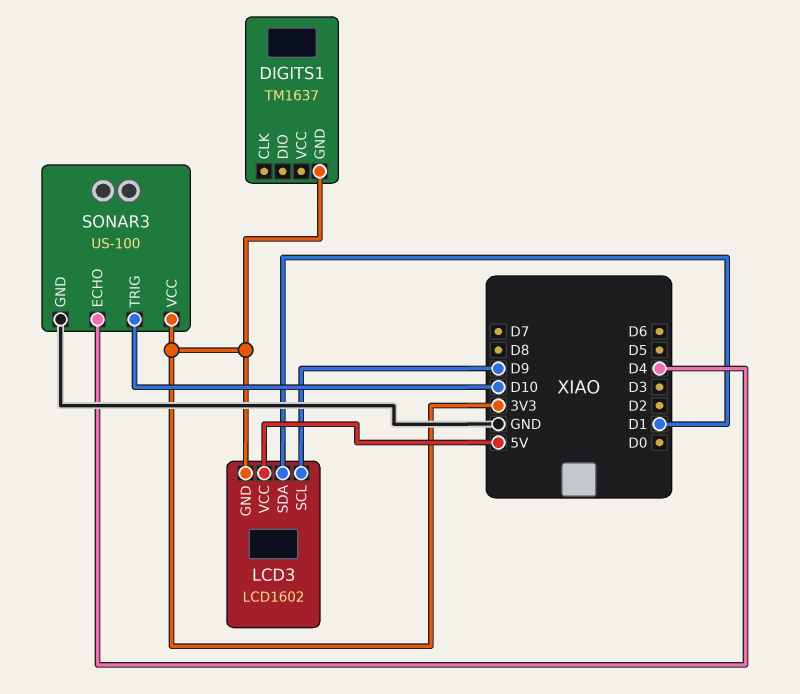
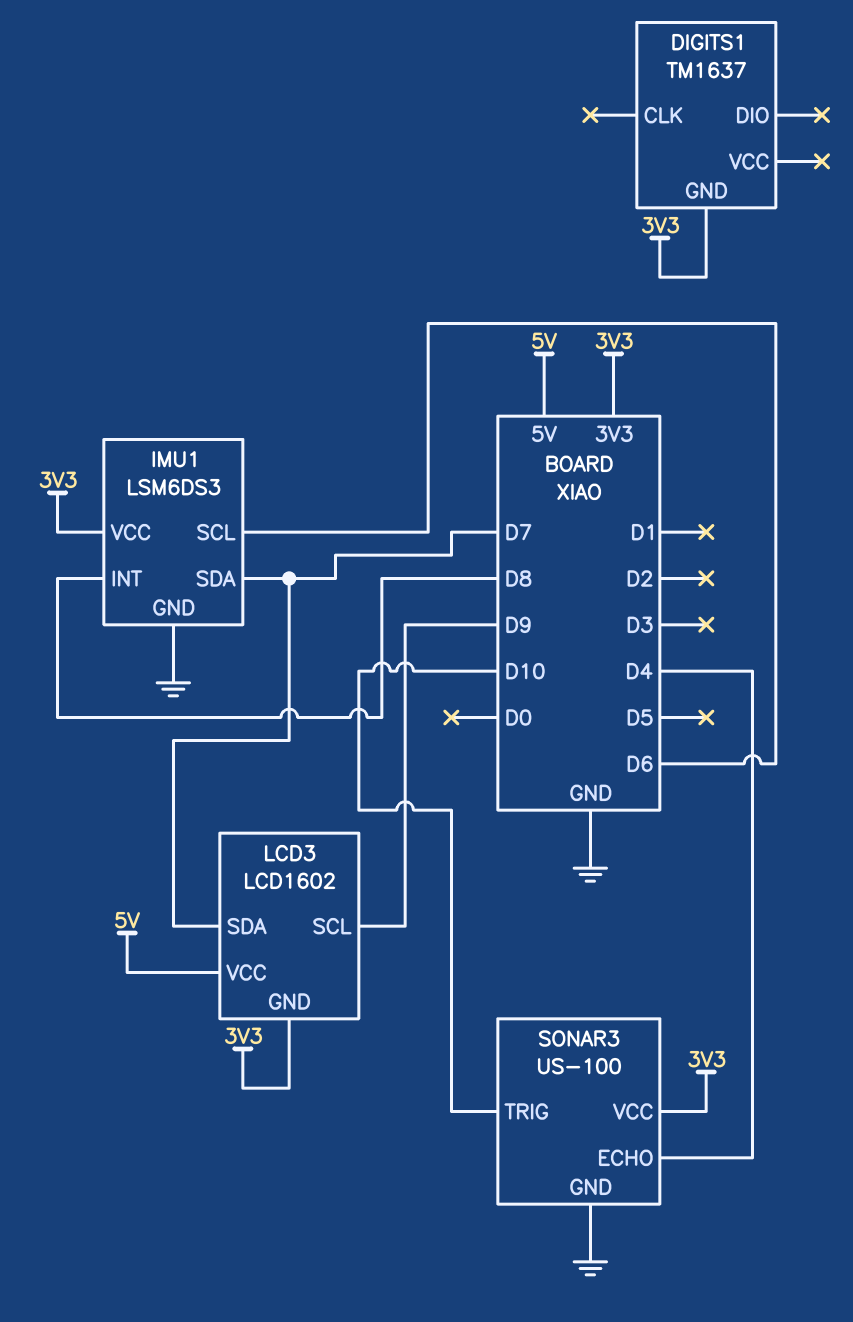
IMU1: none -> LSM6DS3
IMU1 pin GND: none -> GND
IMU1 pin INT: none -> D8
IMU1 pin SCL: none -> D6
IMU1 pin SDA: none -> D7
IMU1 pin VCC: none -> 3V3
LCD3 pin SDA: D1 -> D7

